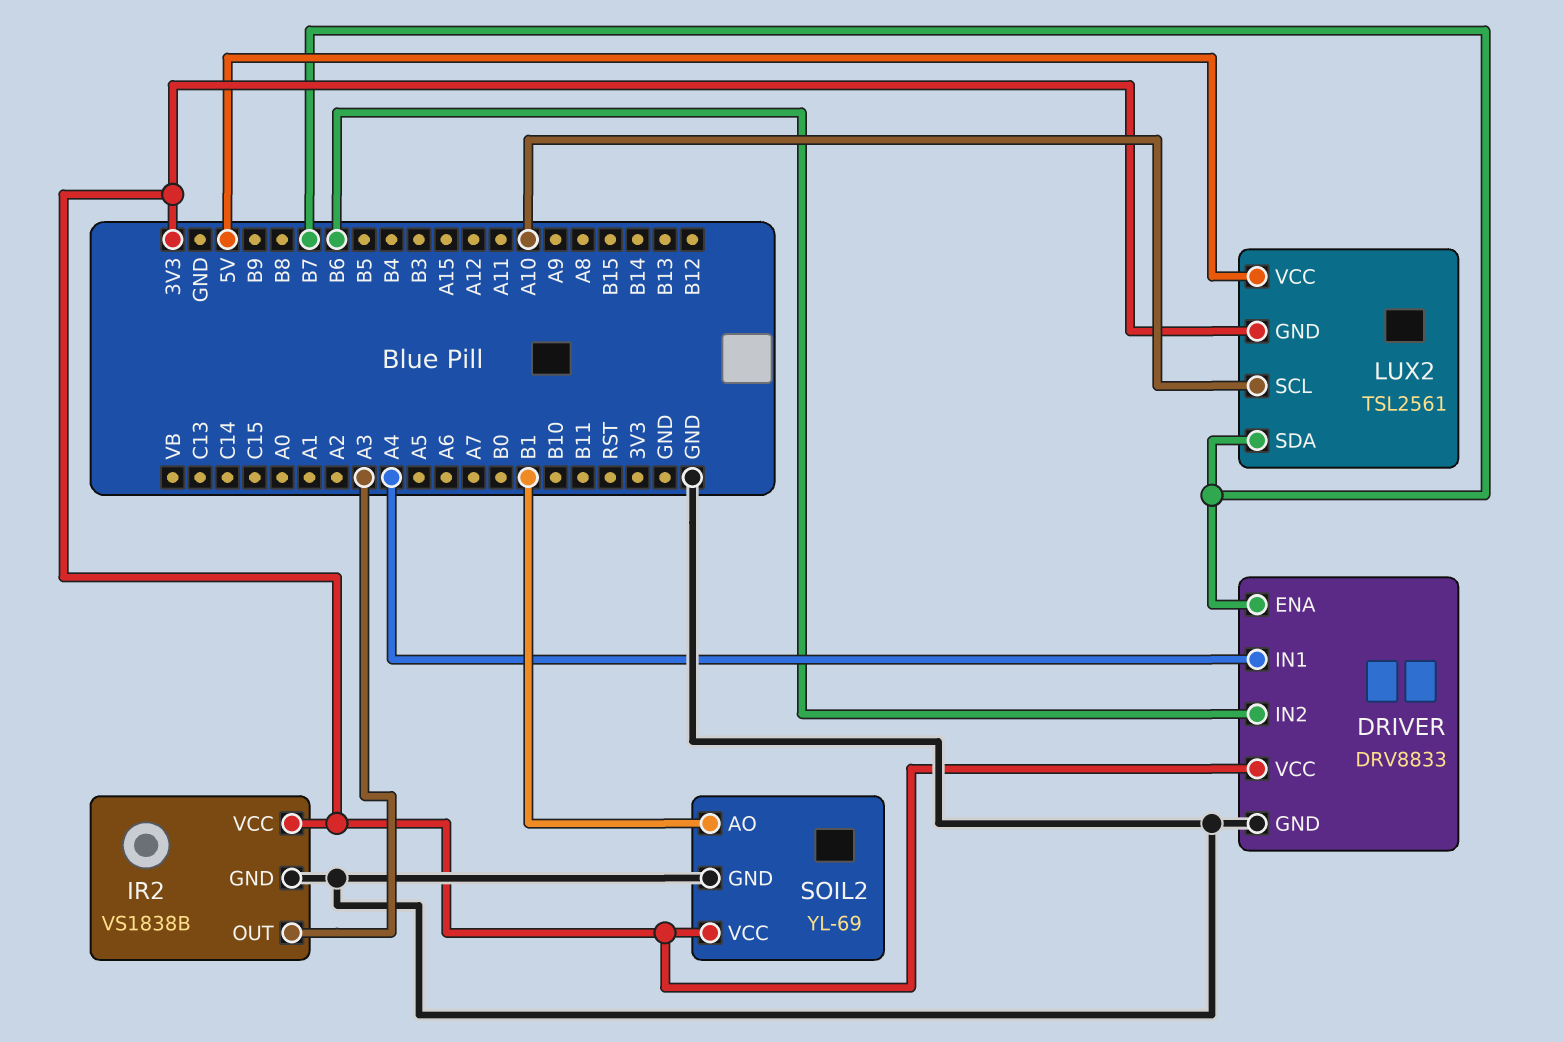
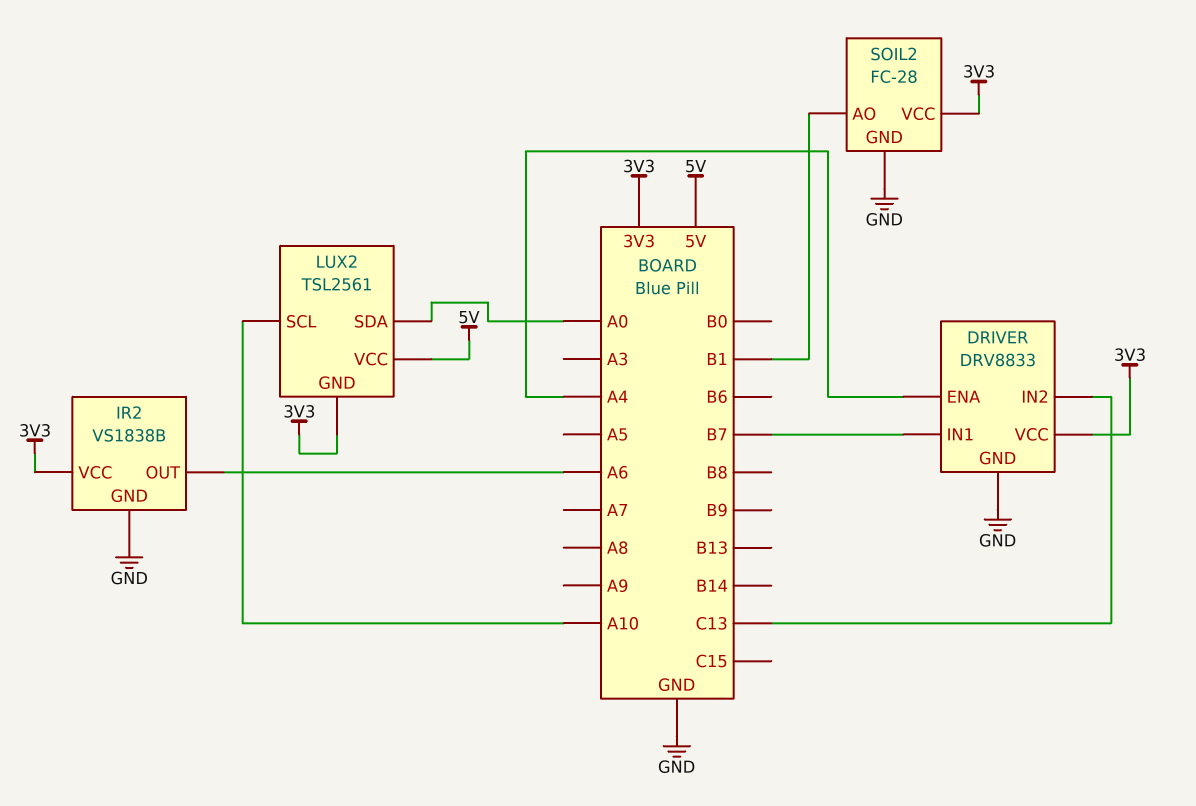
DRIVER pin ENA: B7 -> A4
DRIVER pin IN1: A4 -> B7
DRIVER pin IN2: B6 -> C13
IR2 pin OUT: A3 -> A6
LUX2 pin SDA: B7 -> A0
SOIL2: YL-69 -> FC-28

